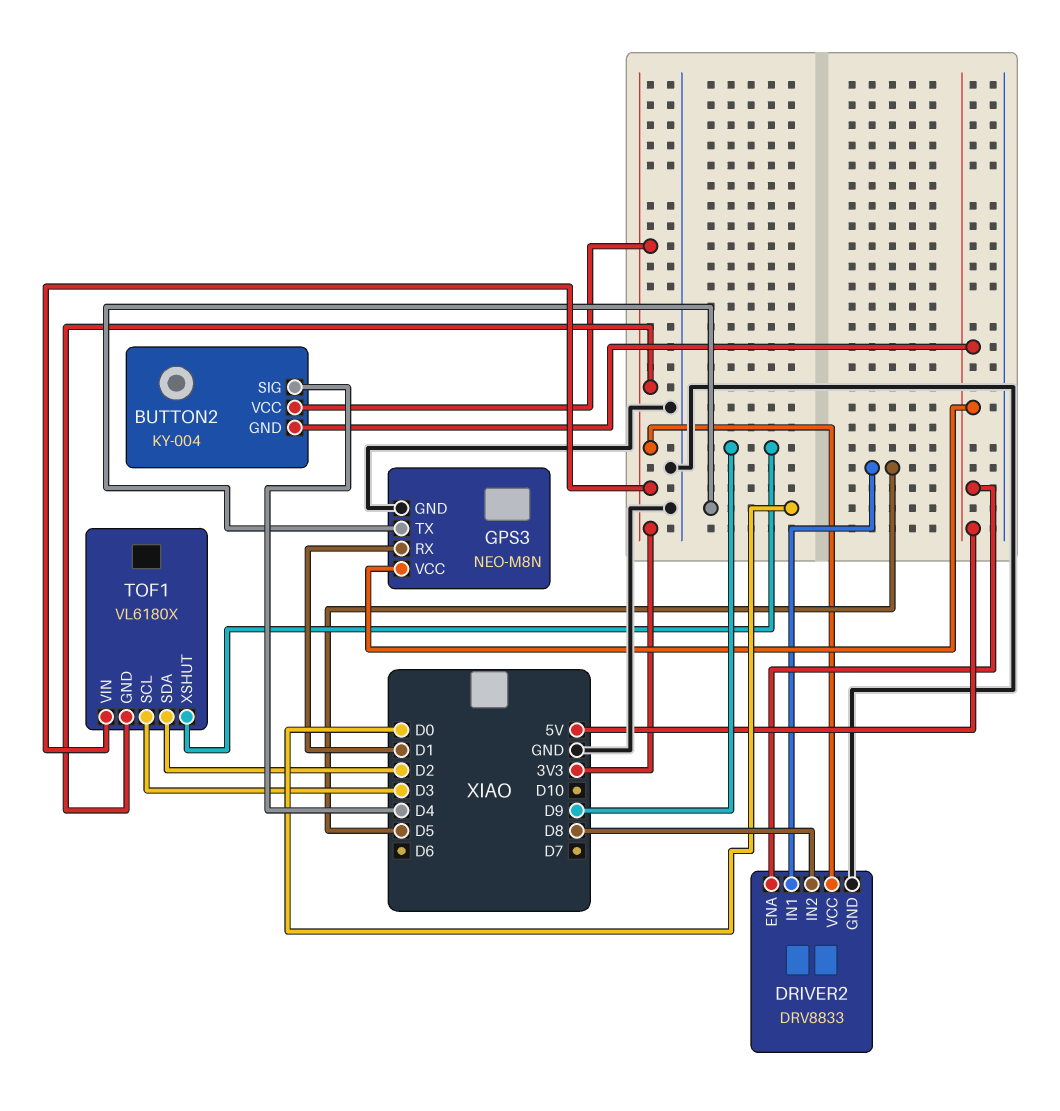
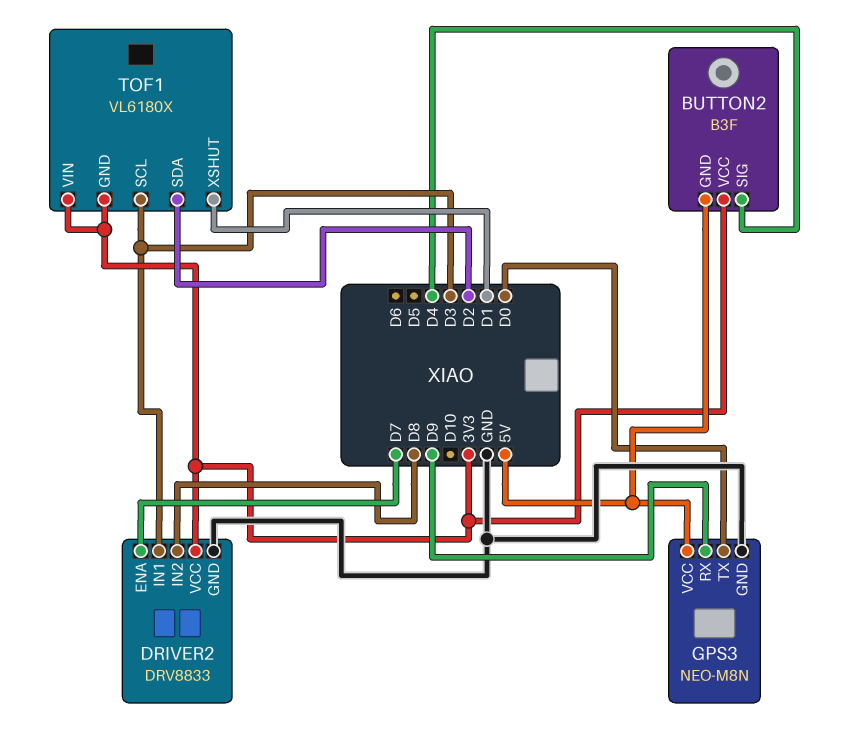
BUTTON2: KY-004 -> B3F
DRIVER2 pin ENA: 5V -> D7
DRIVER2 pin IN1: D5 -> D3
GPS3 pin RX: D1 -> D9
TOF1 pin XSHUT: D9 -> D1

